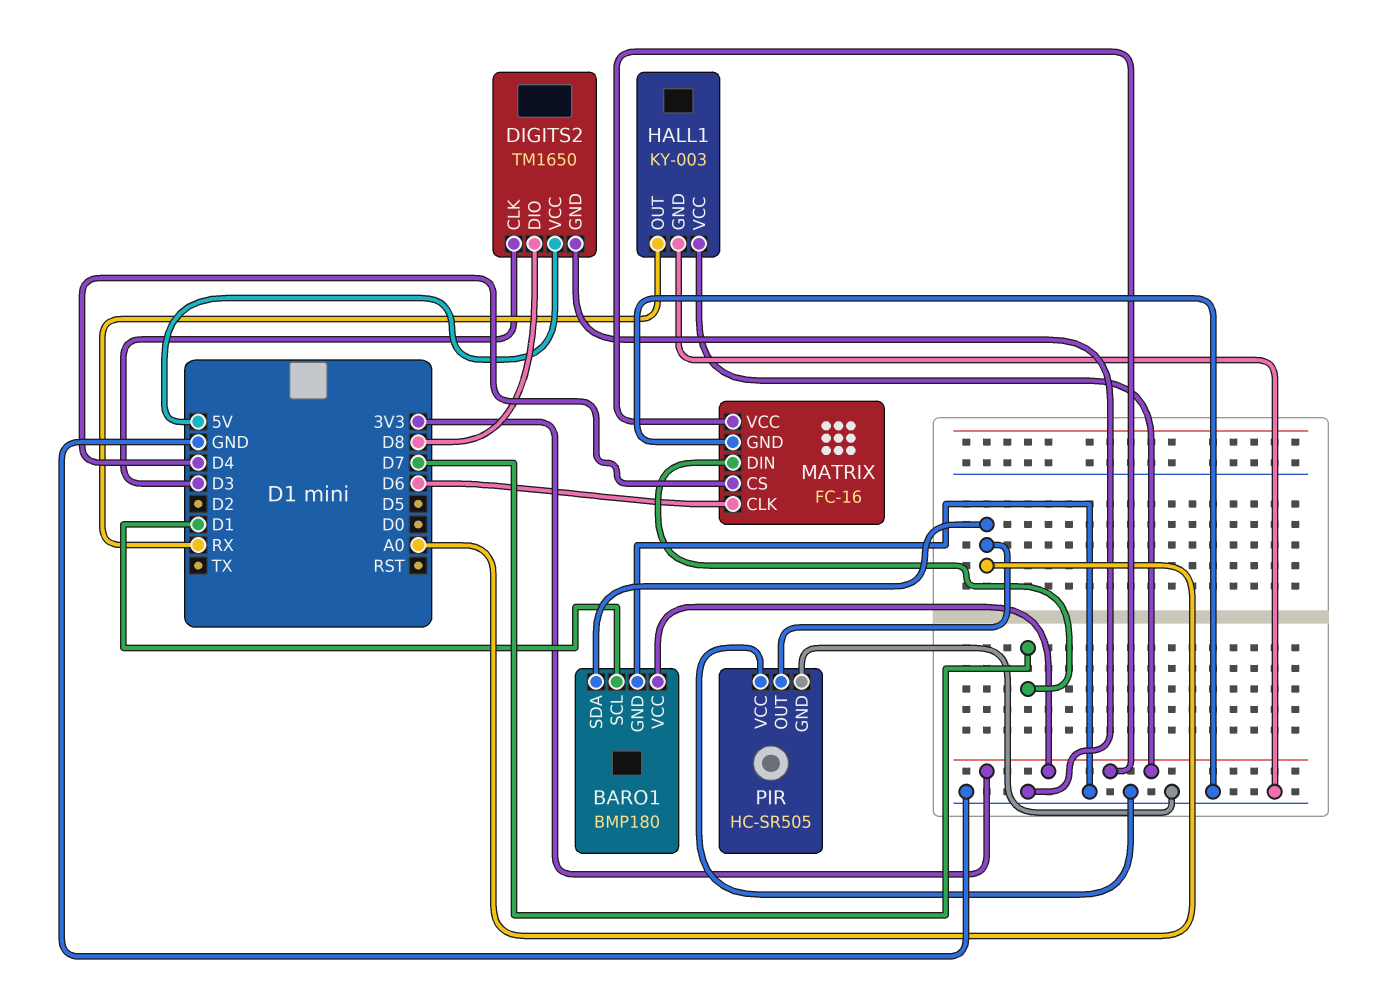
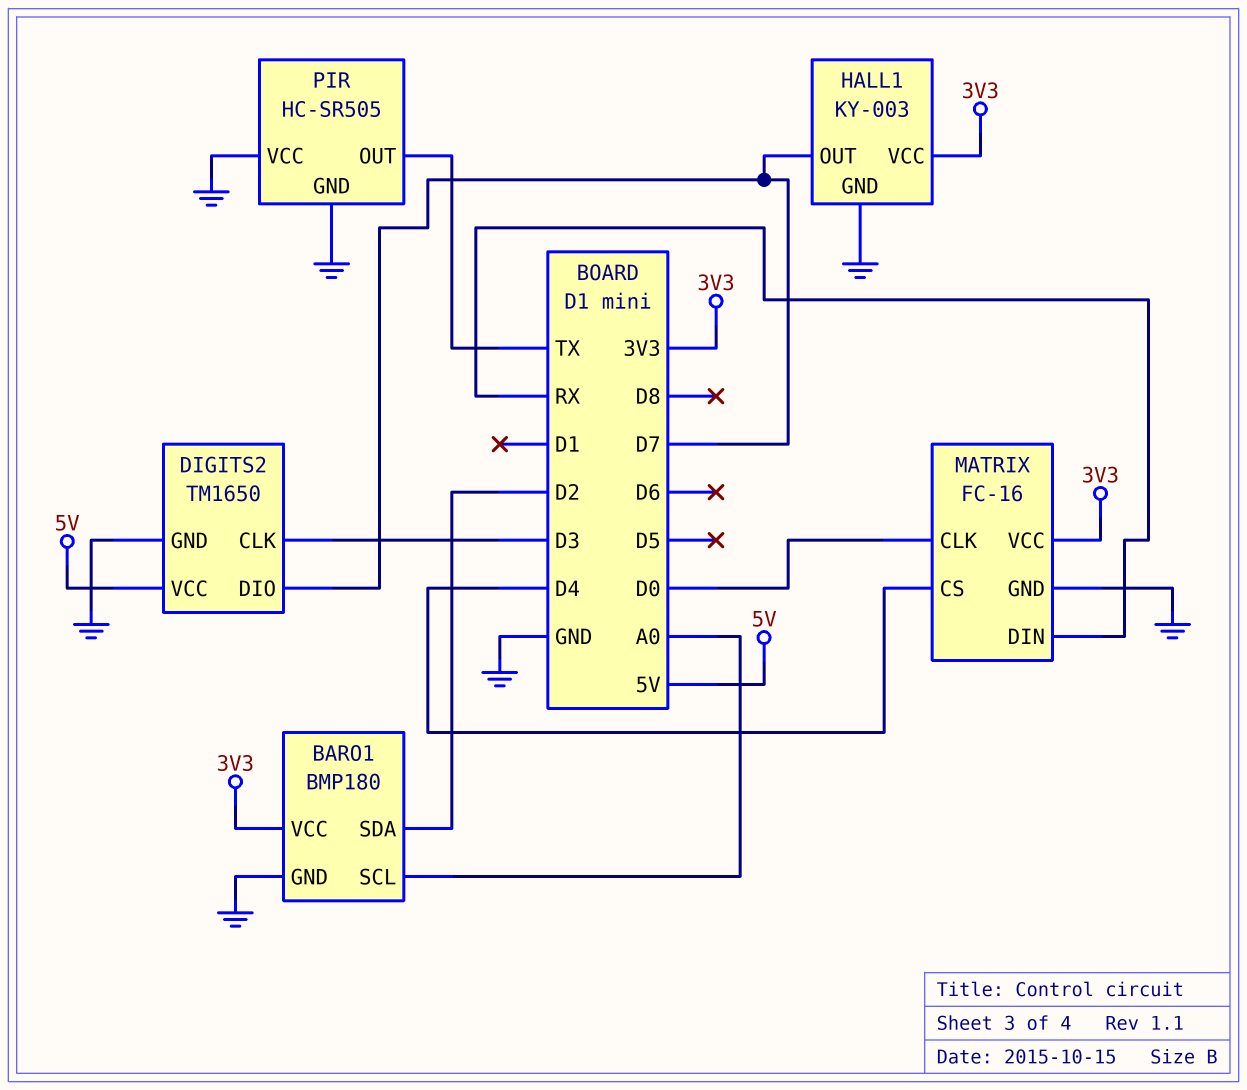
BARO1 pin SCL: D1 -> A0
BARO1 pin SDA: A0 -> D2
DIGITS2 pin DIO: D8 -> D7
HALL1 pin OUT: RX -> D7
MATRIX pin CLK: D6 -> D0
MATRIX pin DIN: D7 -> RX
PIR pin OUT: A0 -> TX

